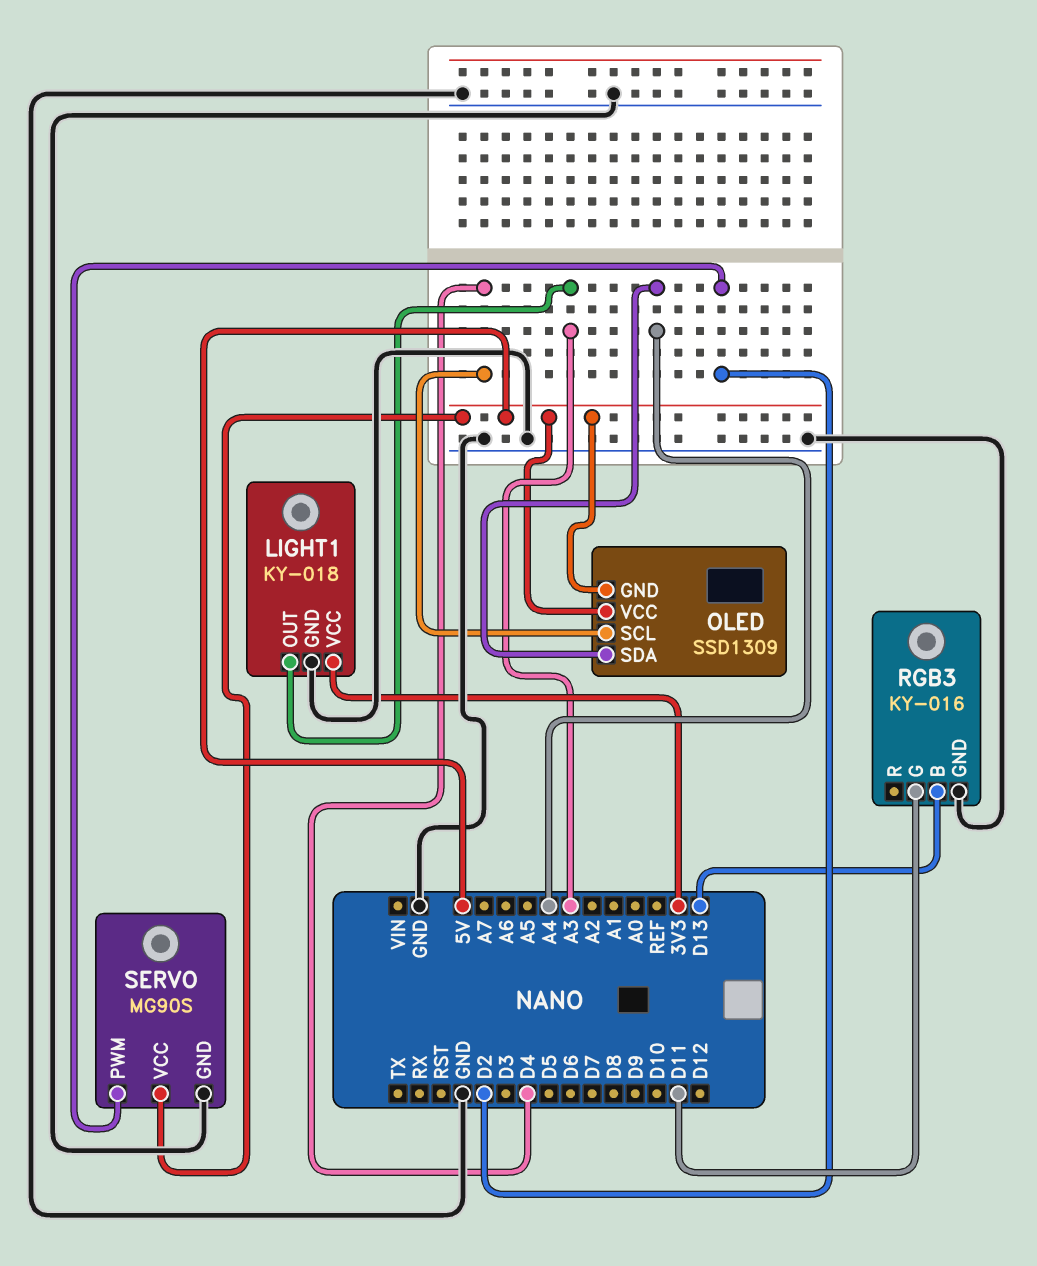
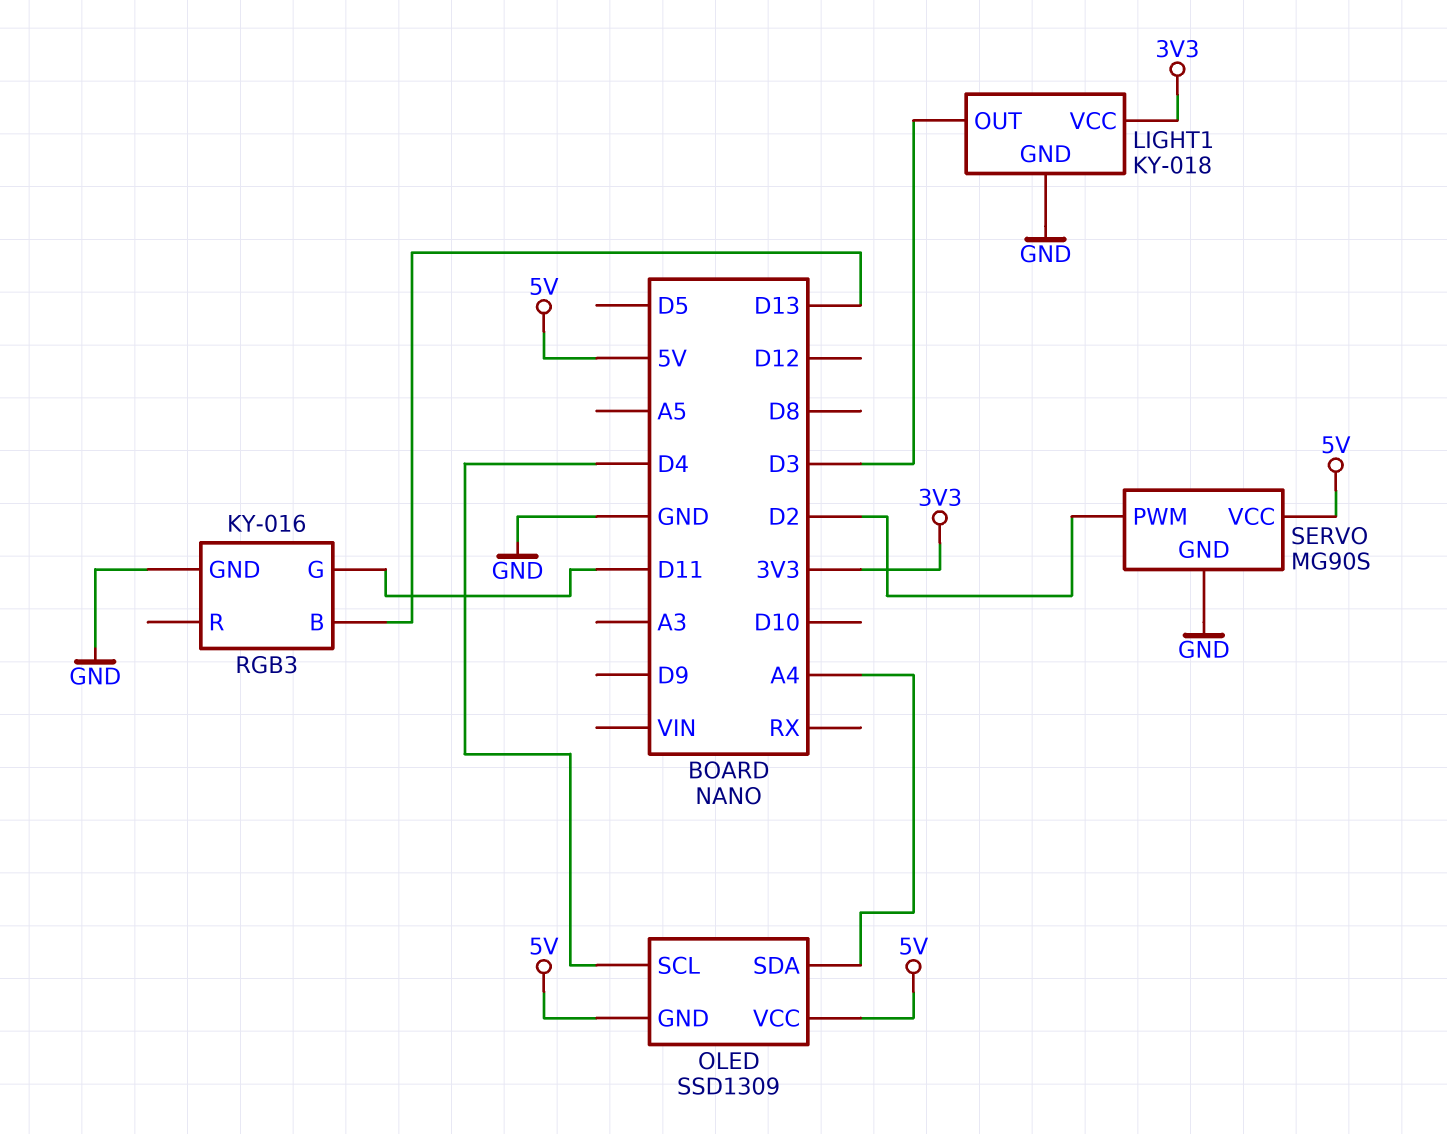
LIGHT1 pin OUT: A3 -> D3

